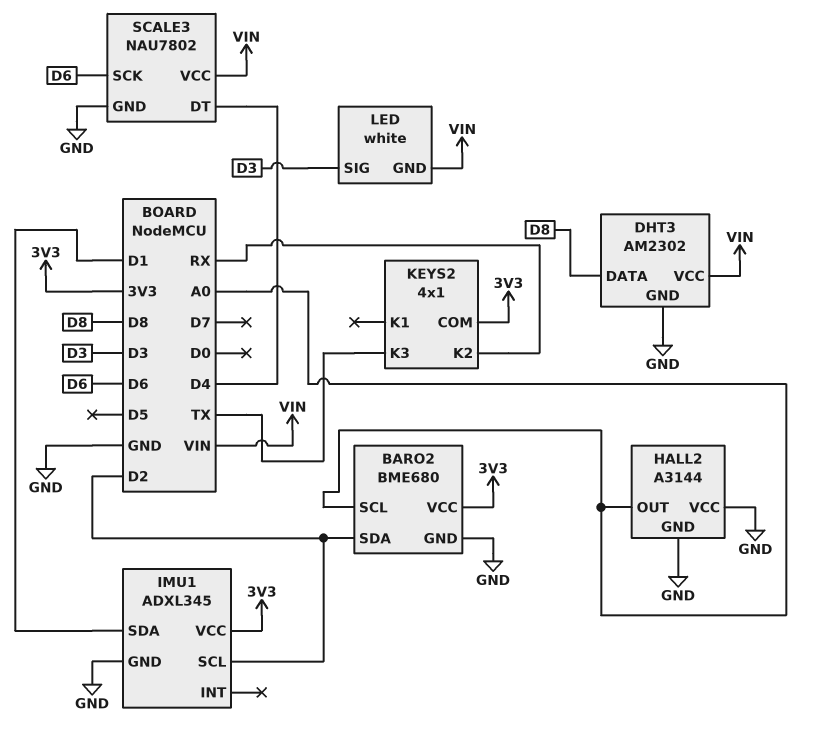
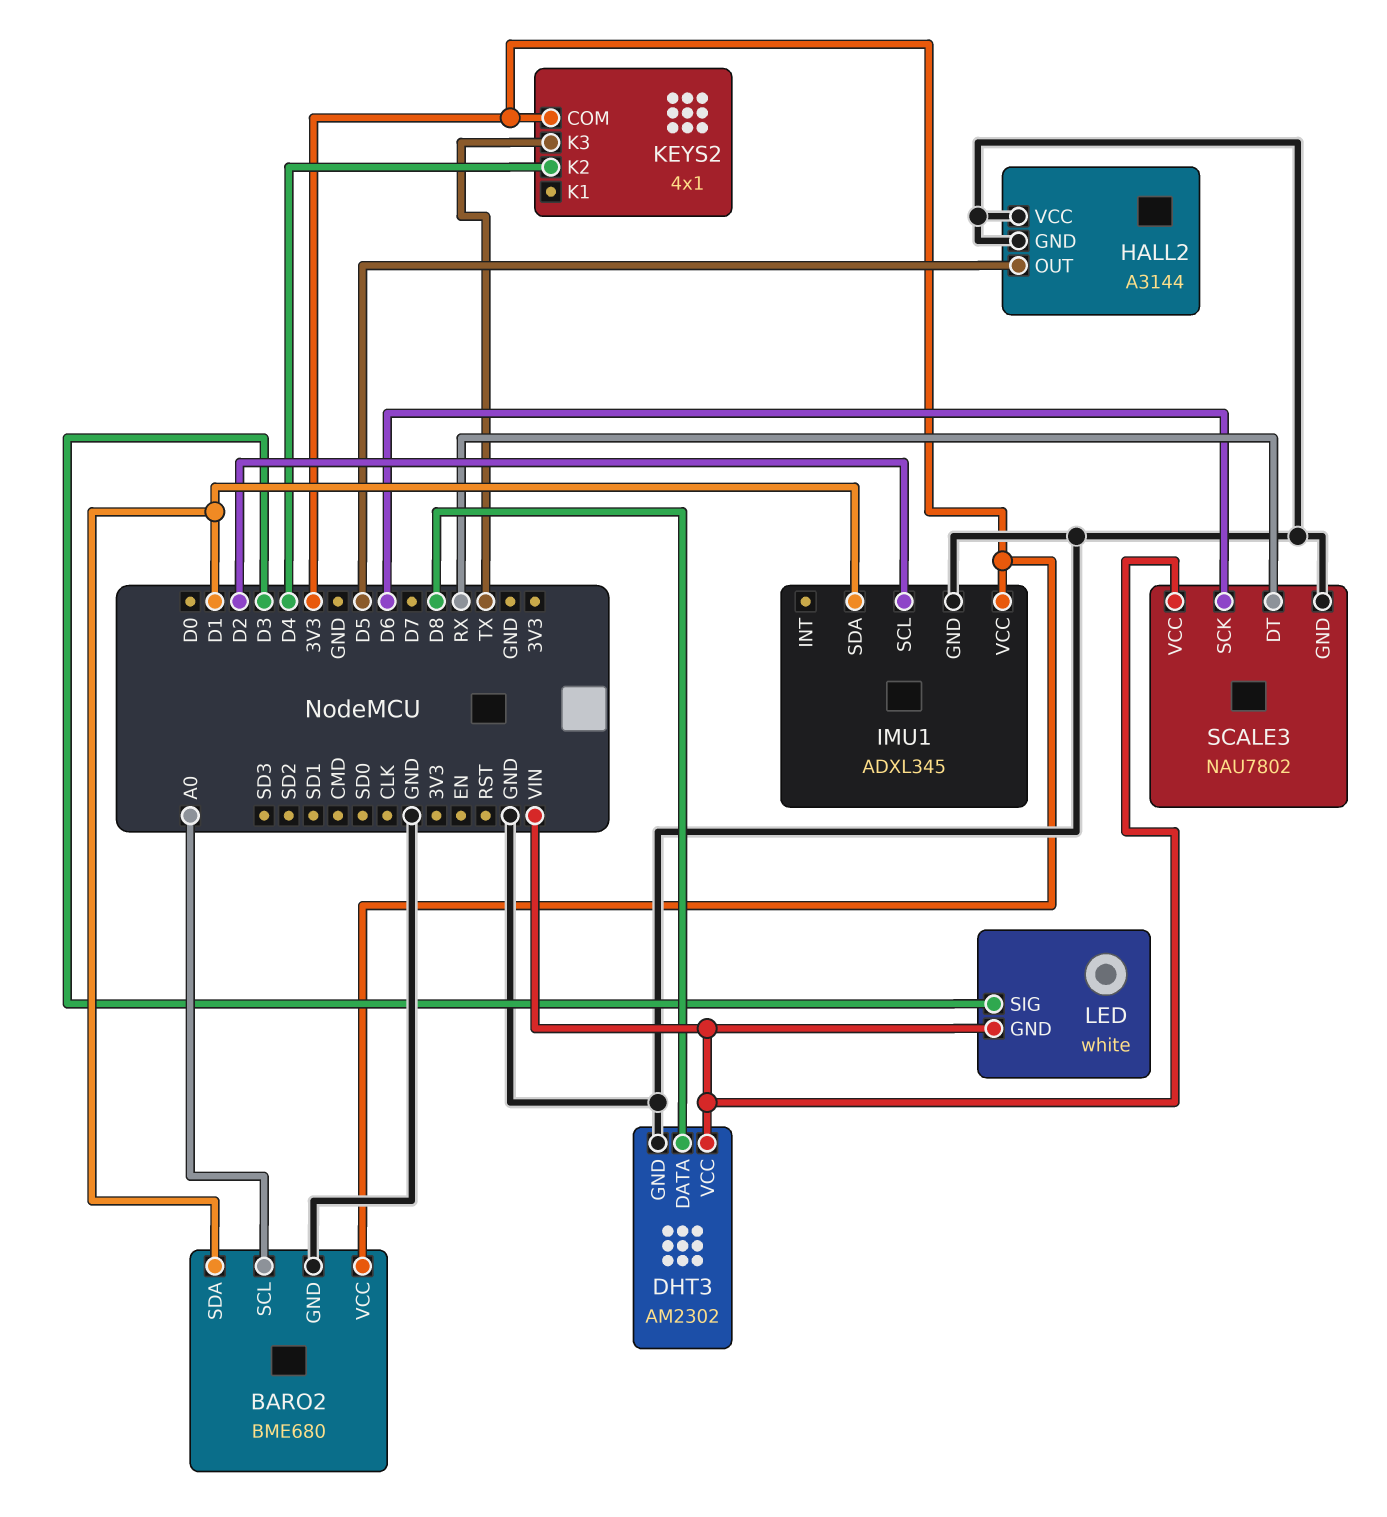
BARO2 pin SDA: D2 -> D1
HALL2 pin OUT: A0 -> D5
KEYS2 pin K2: RX -> D4
SCALE3 pin DT: D4 -> RX

